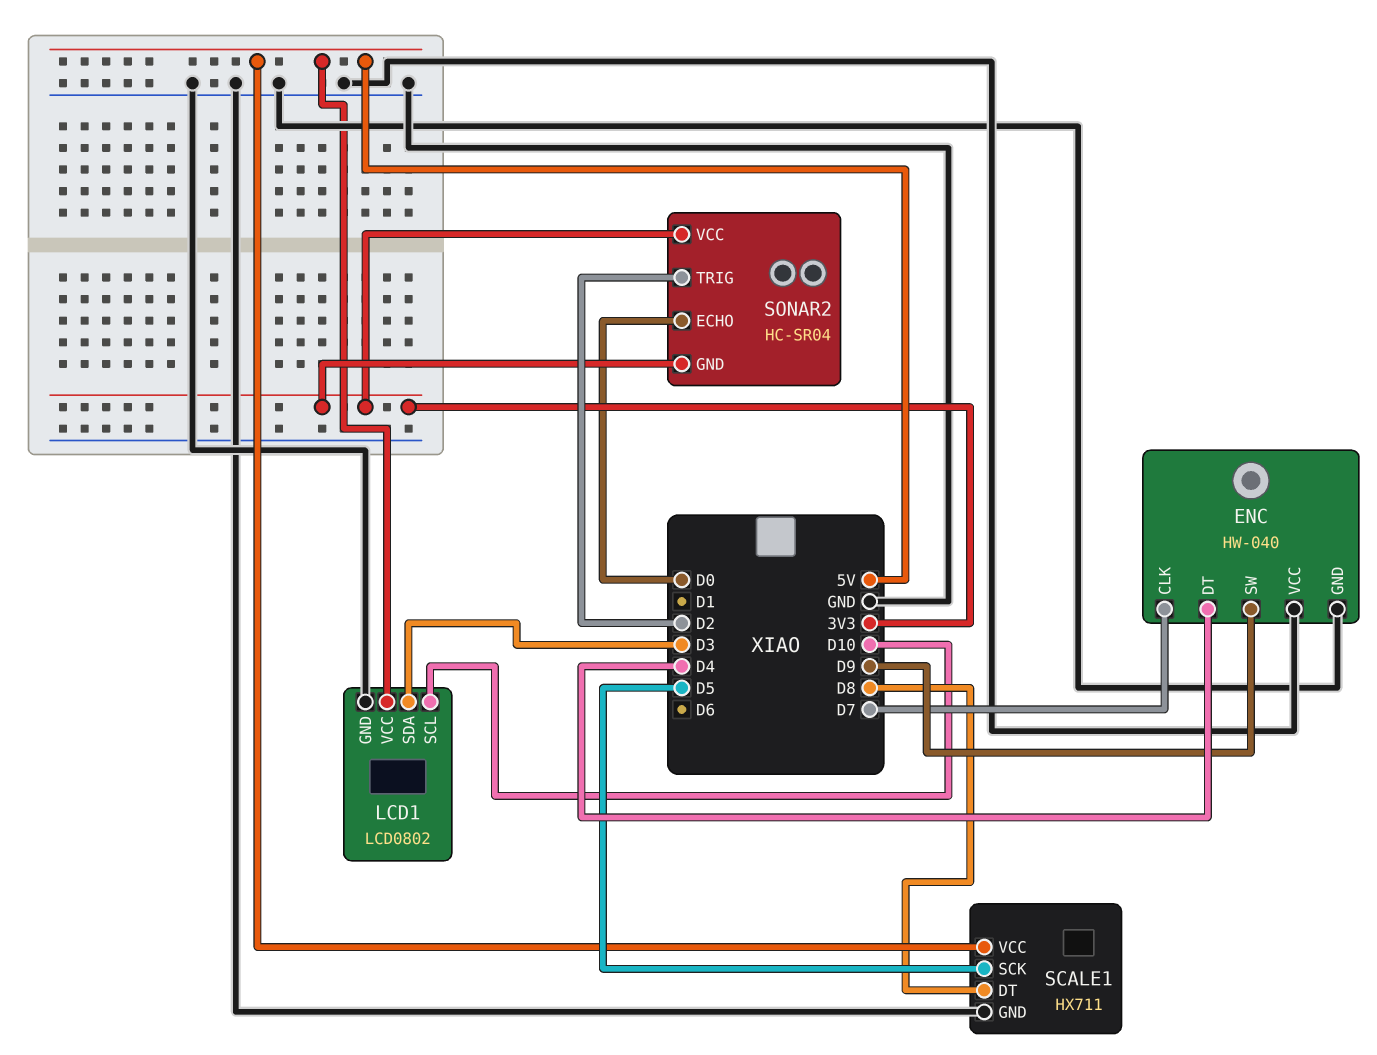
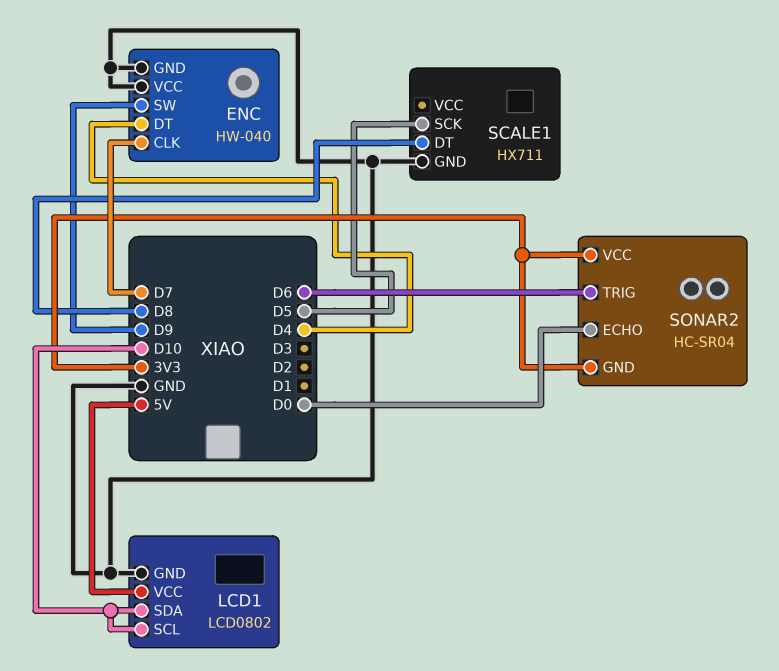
LCD1 pin SDA: D3 -> D10
SCALE1 pin VCC: 5V -> none
SONAR2 pin TRIG: D2 -> D6

